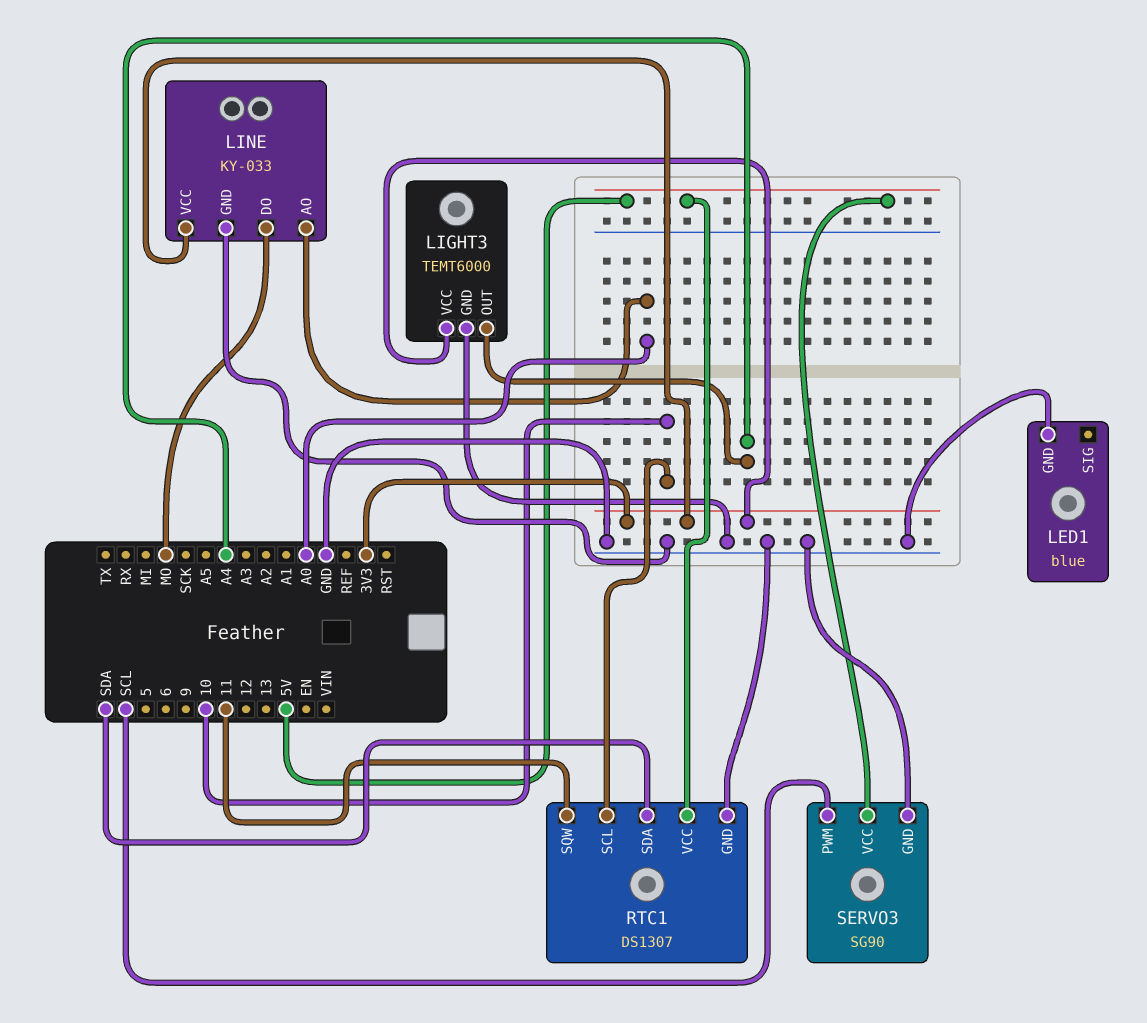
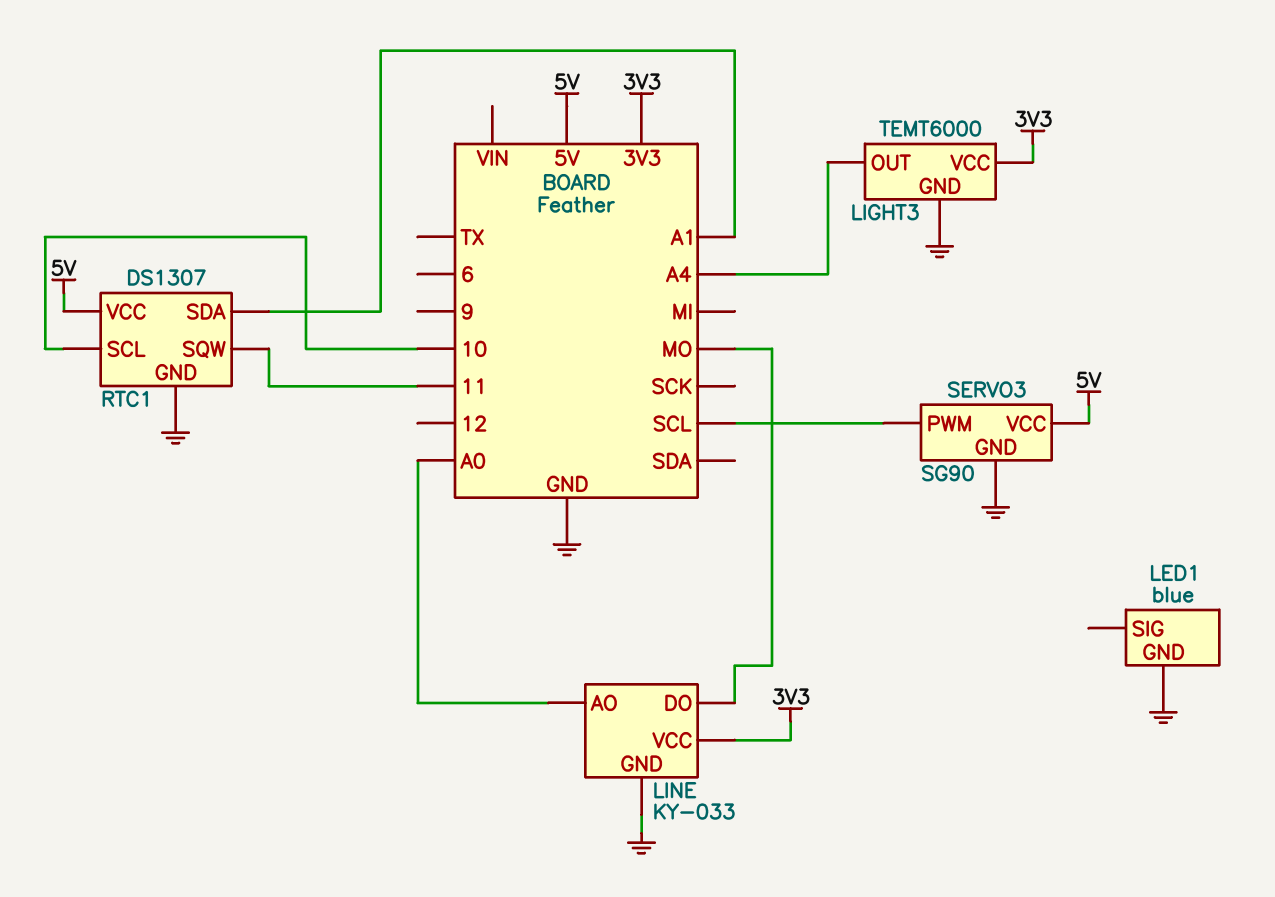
RTC1 pin SDA: SDA -> A1

